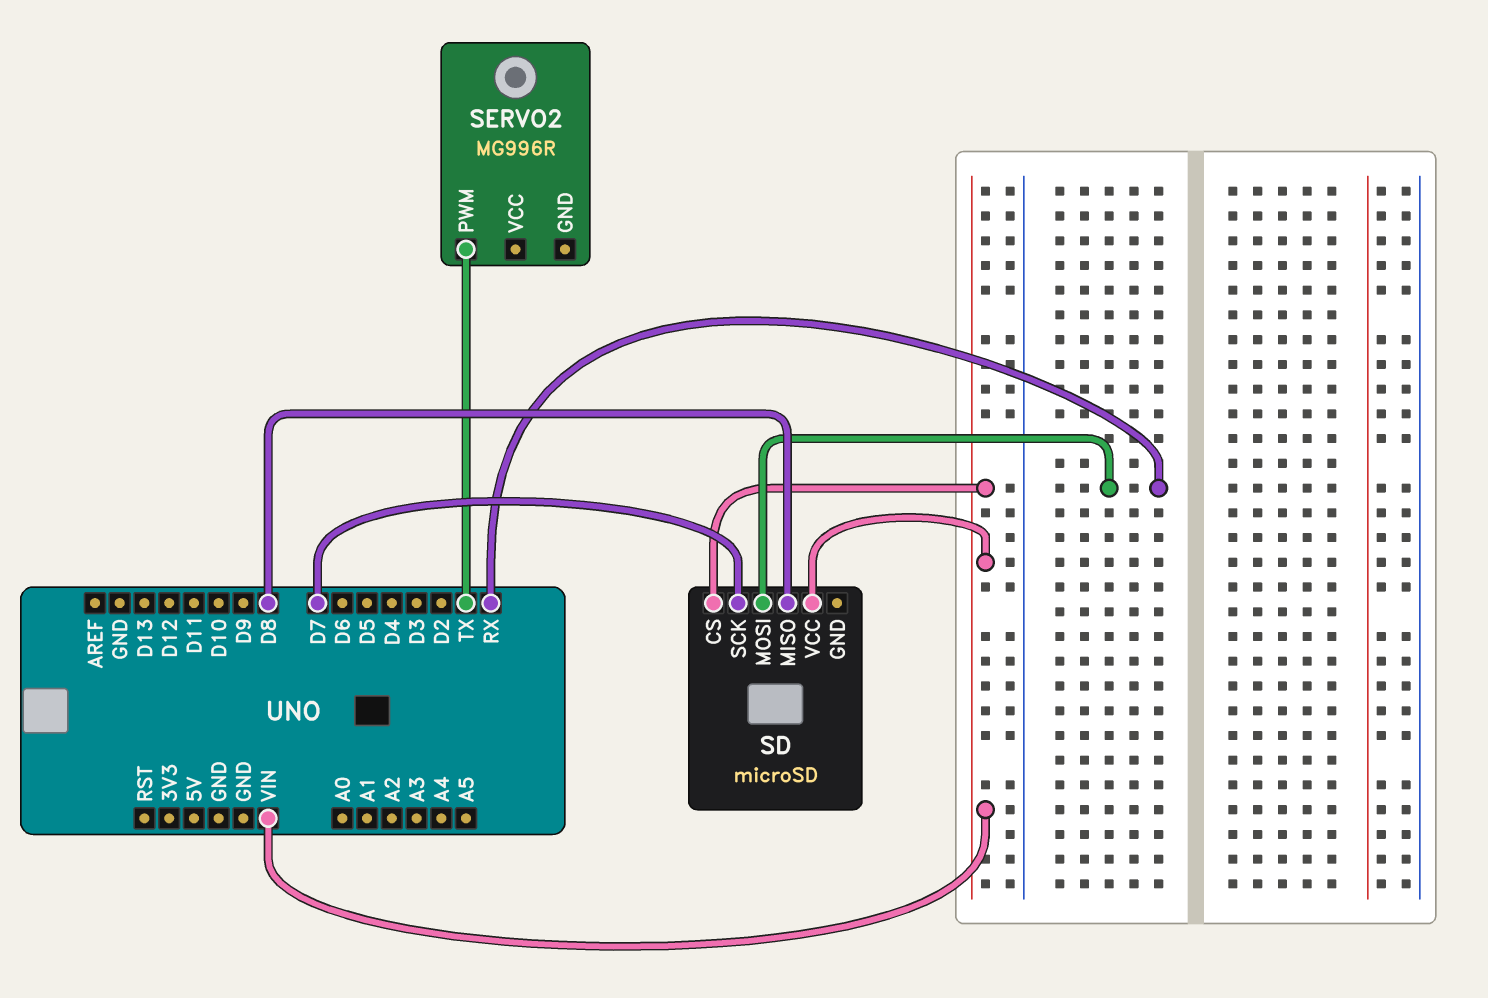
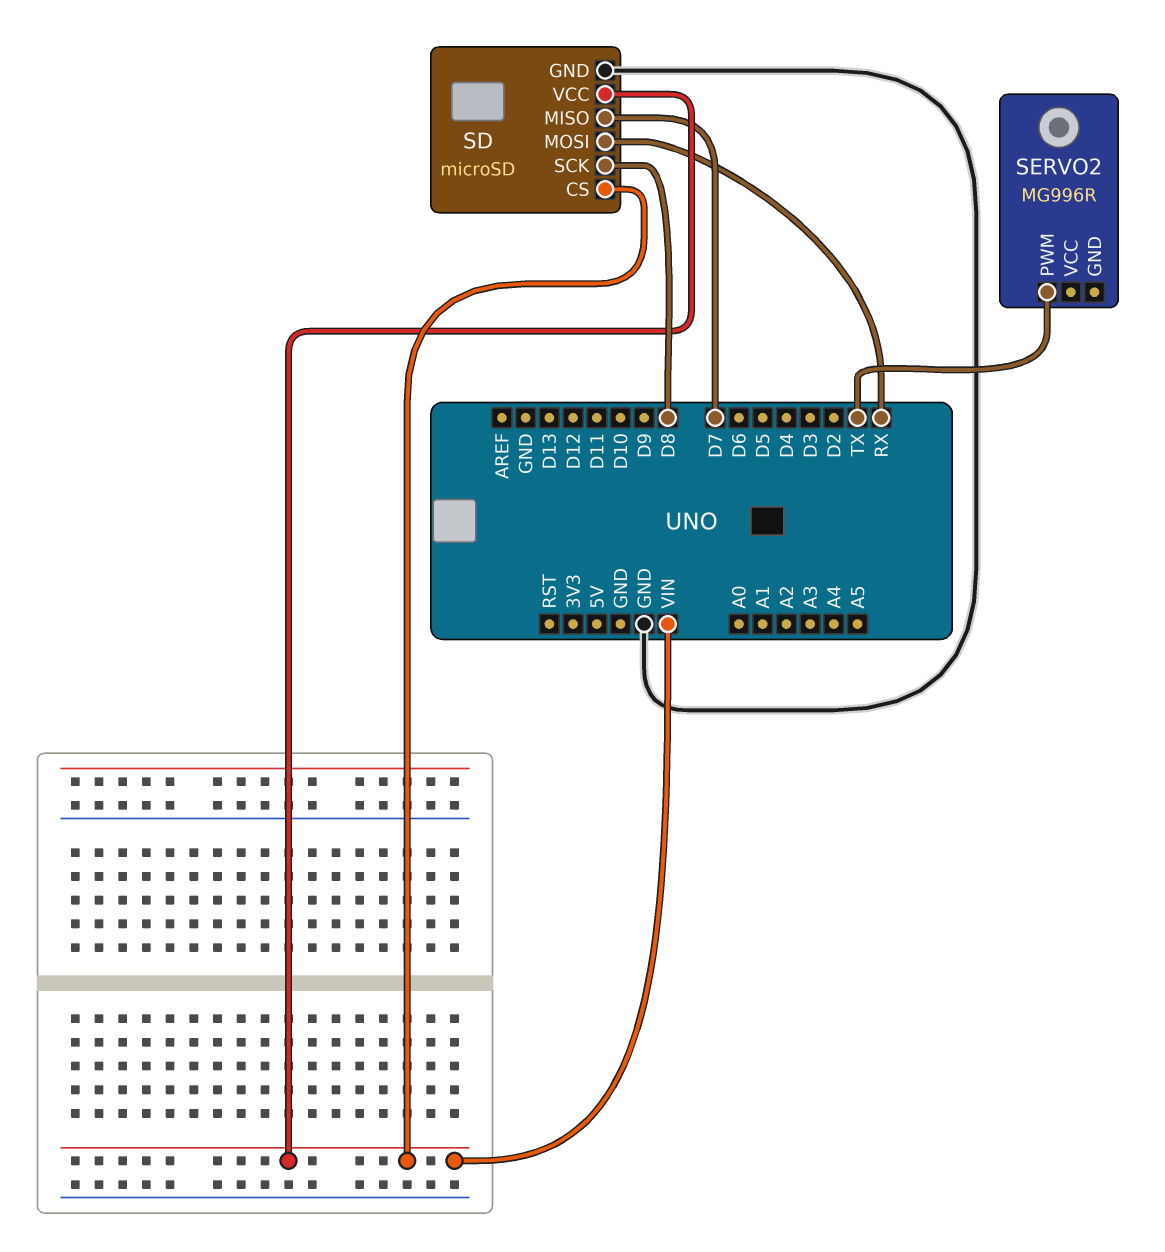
SD pin GND: none -> GND
SD pin MISO: D8 -> D7
SD pin SCK: D7 -> D8

